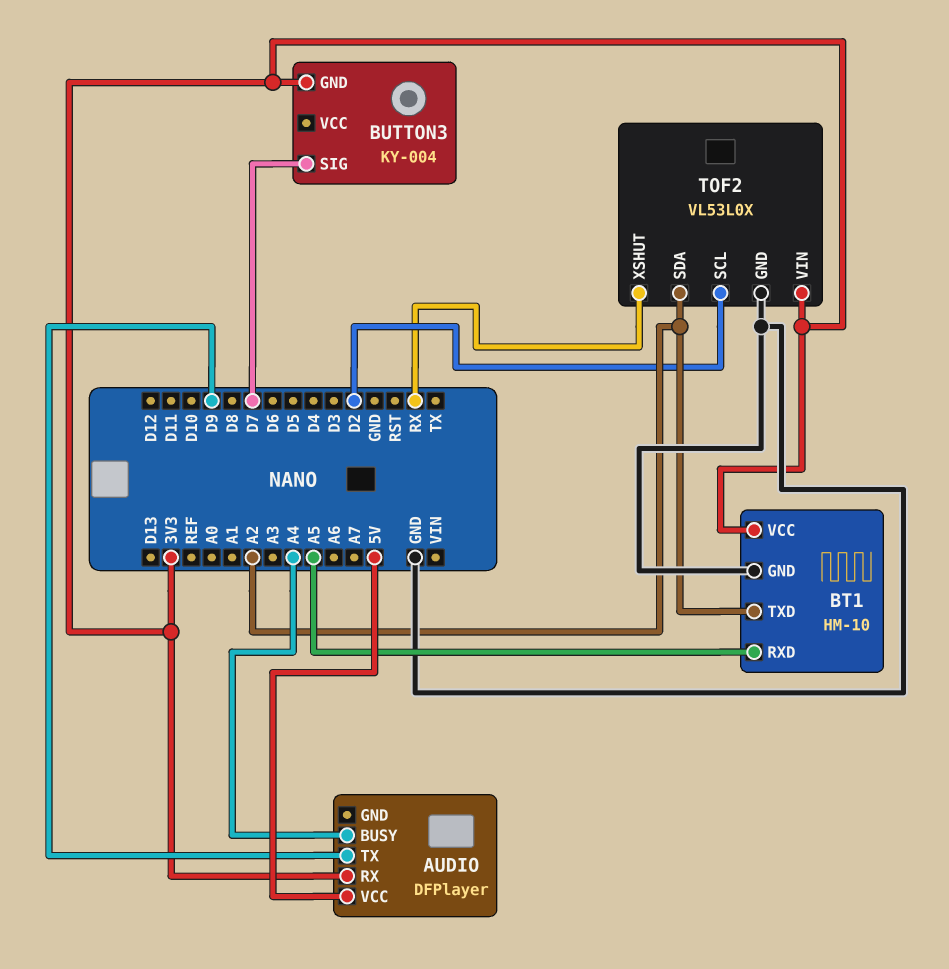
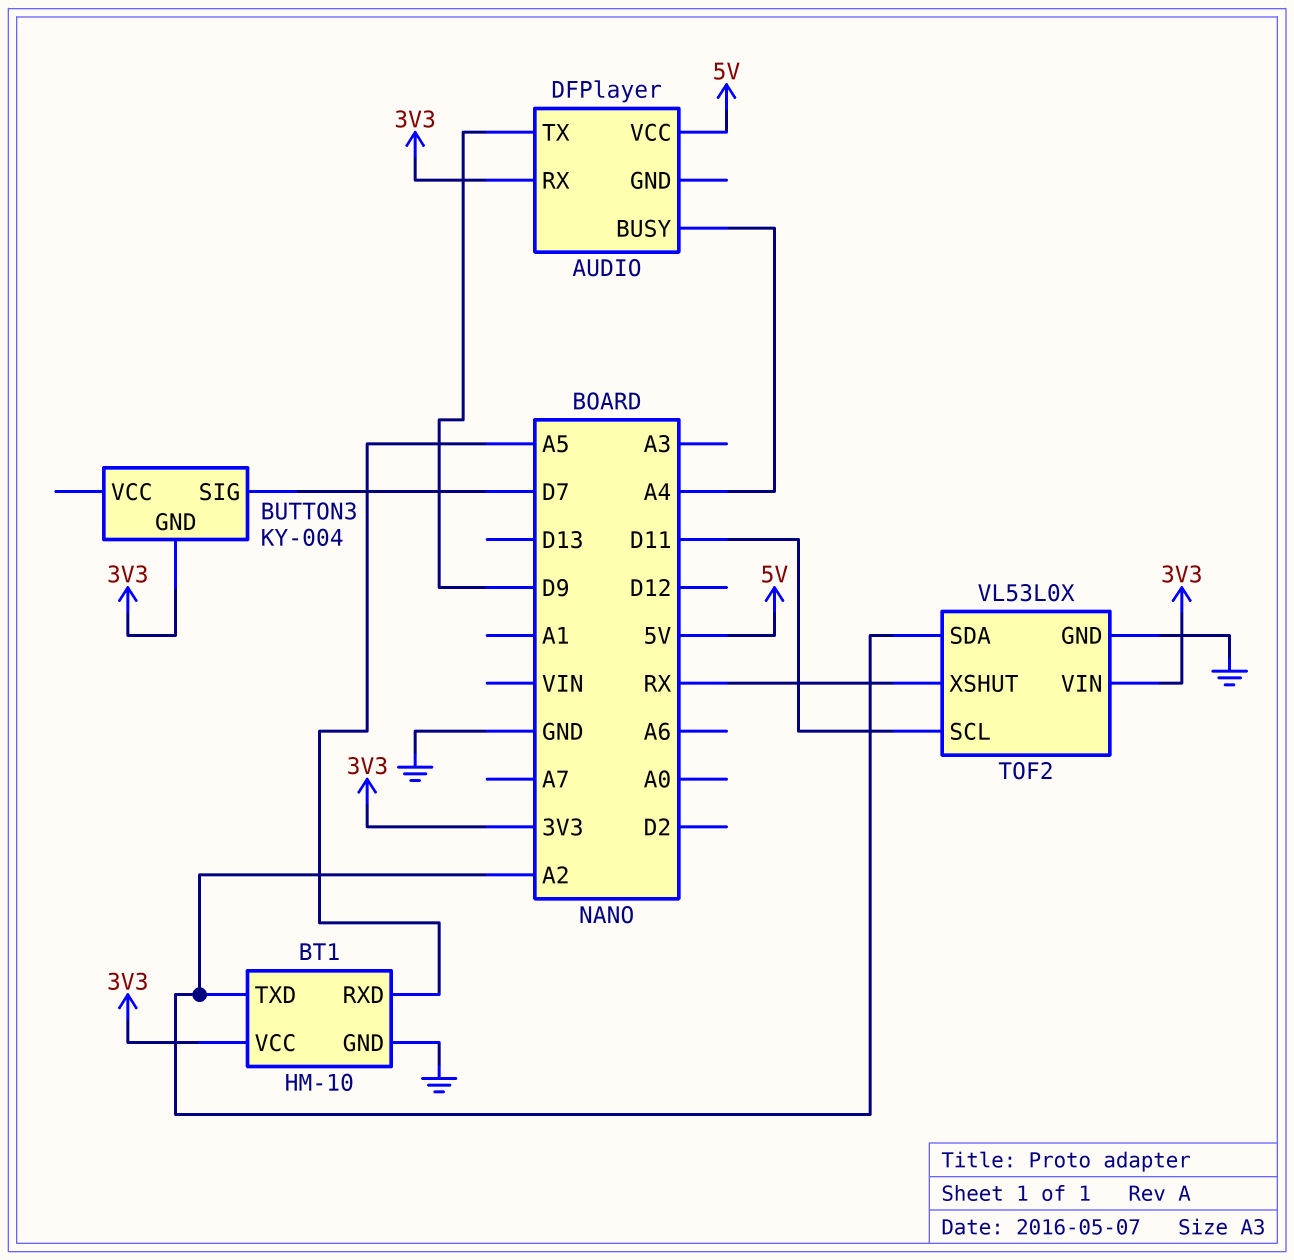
TOF2 pin SCL: D2 -> D11

